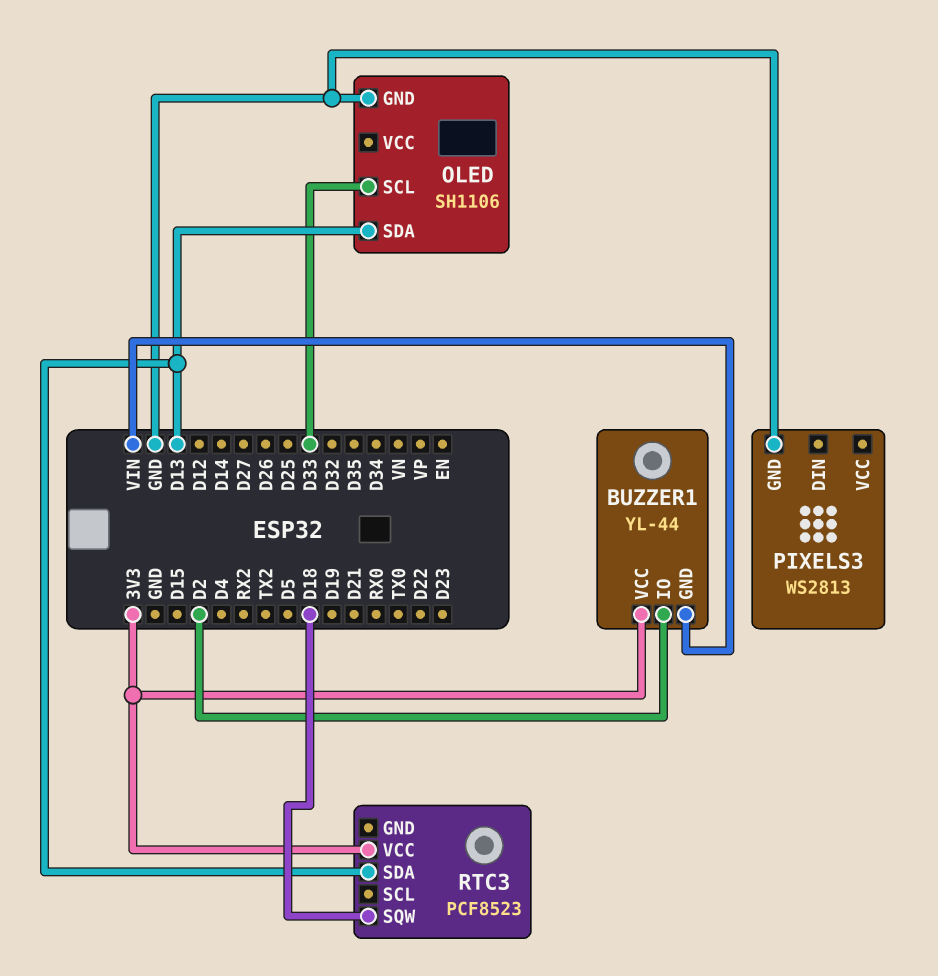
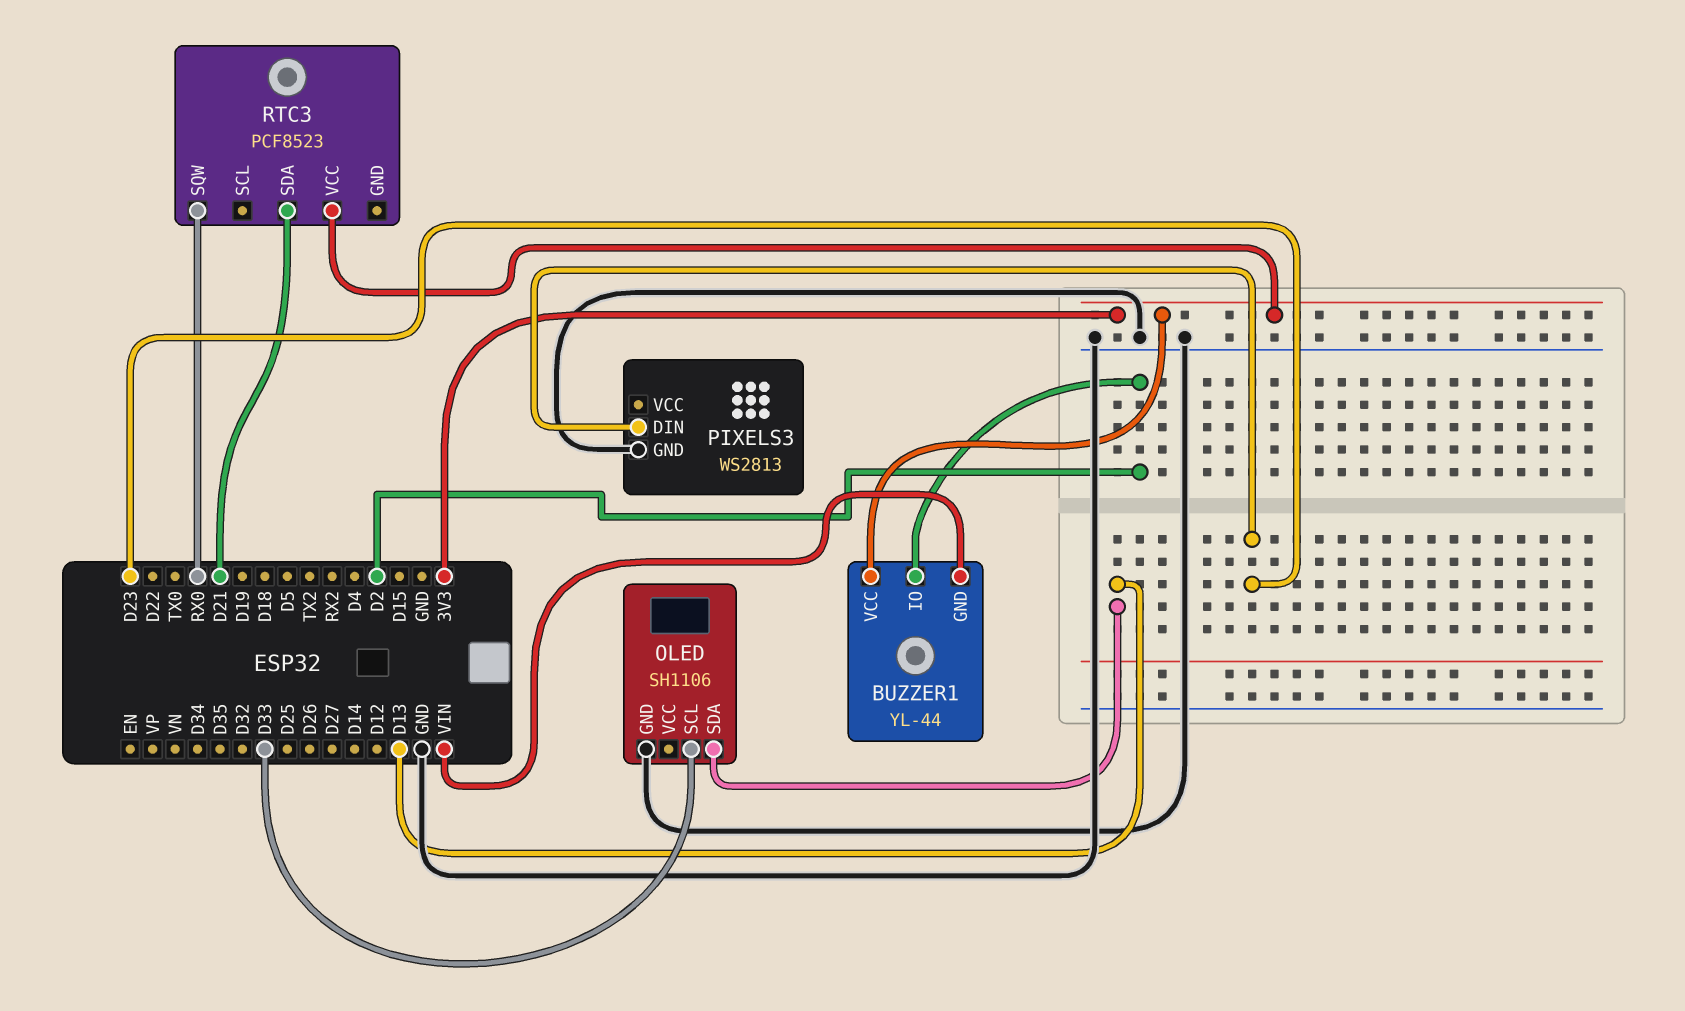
PIXELS3 pin DIN: none -> D23
RTC3 pin SDA: D13 -> D21
RTC3 pin SQW: D18 -> RX0

